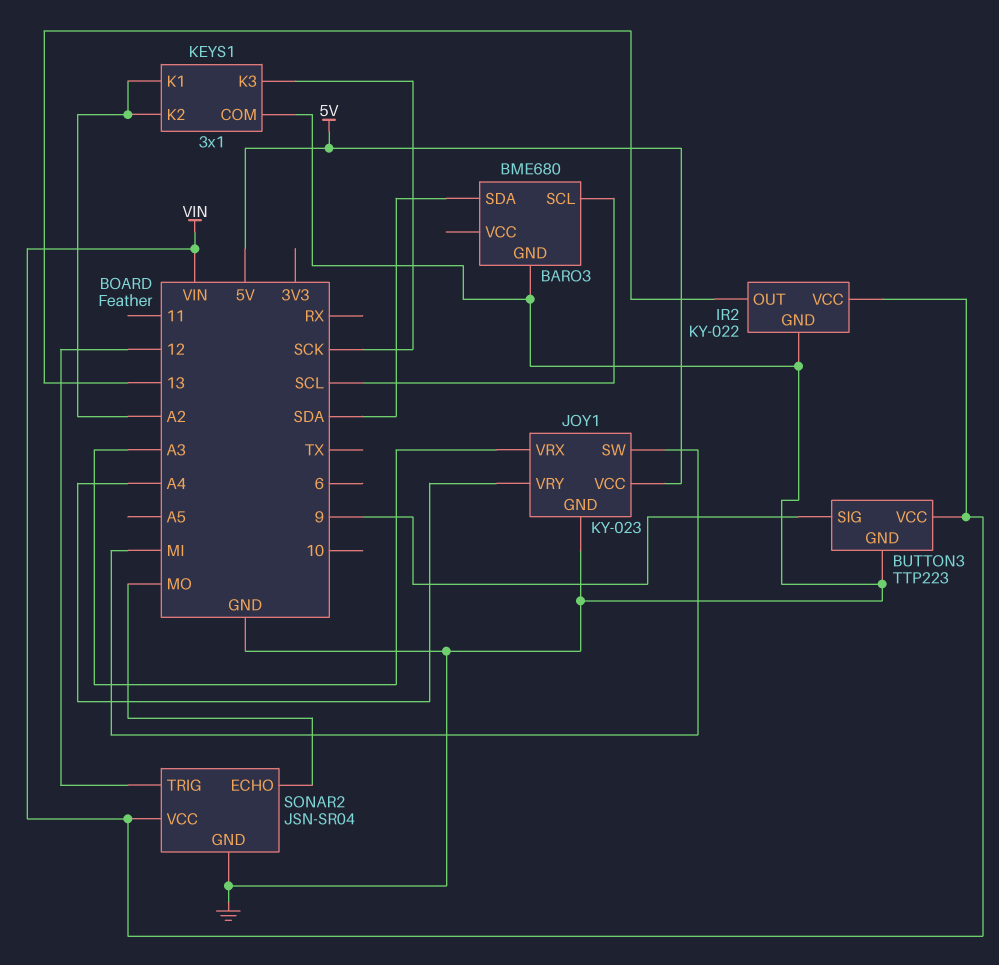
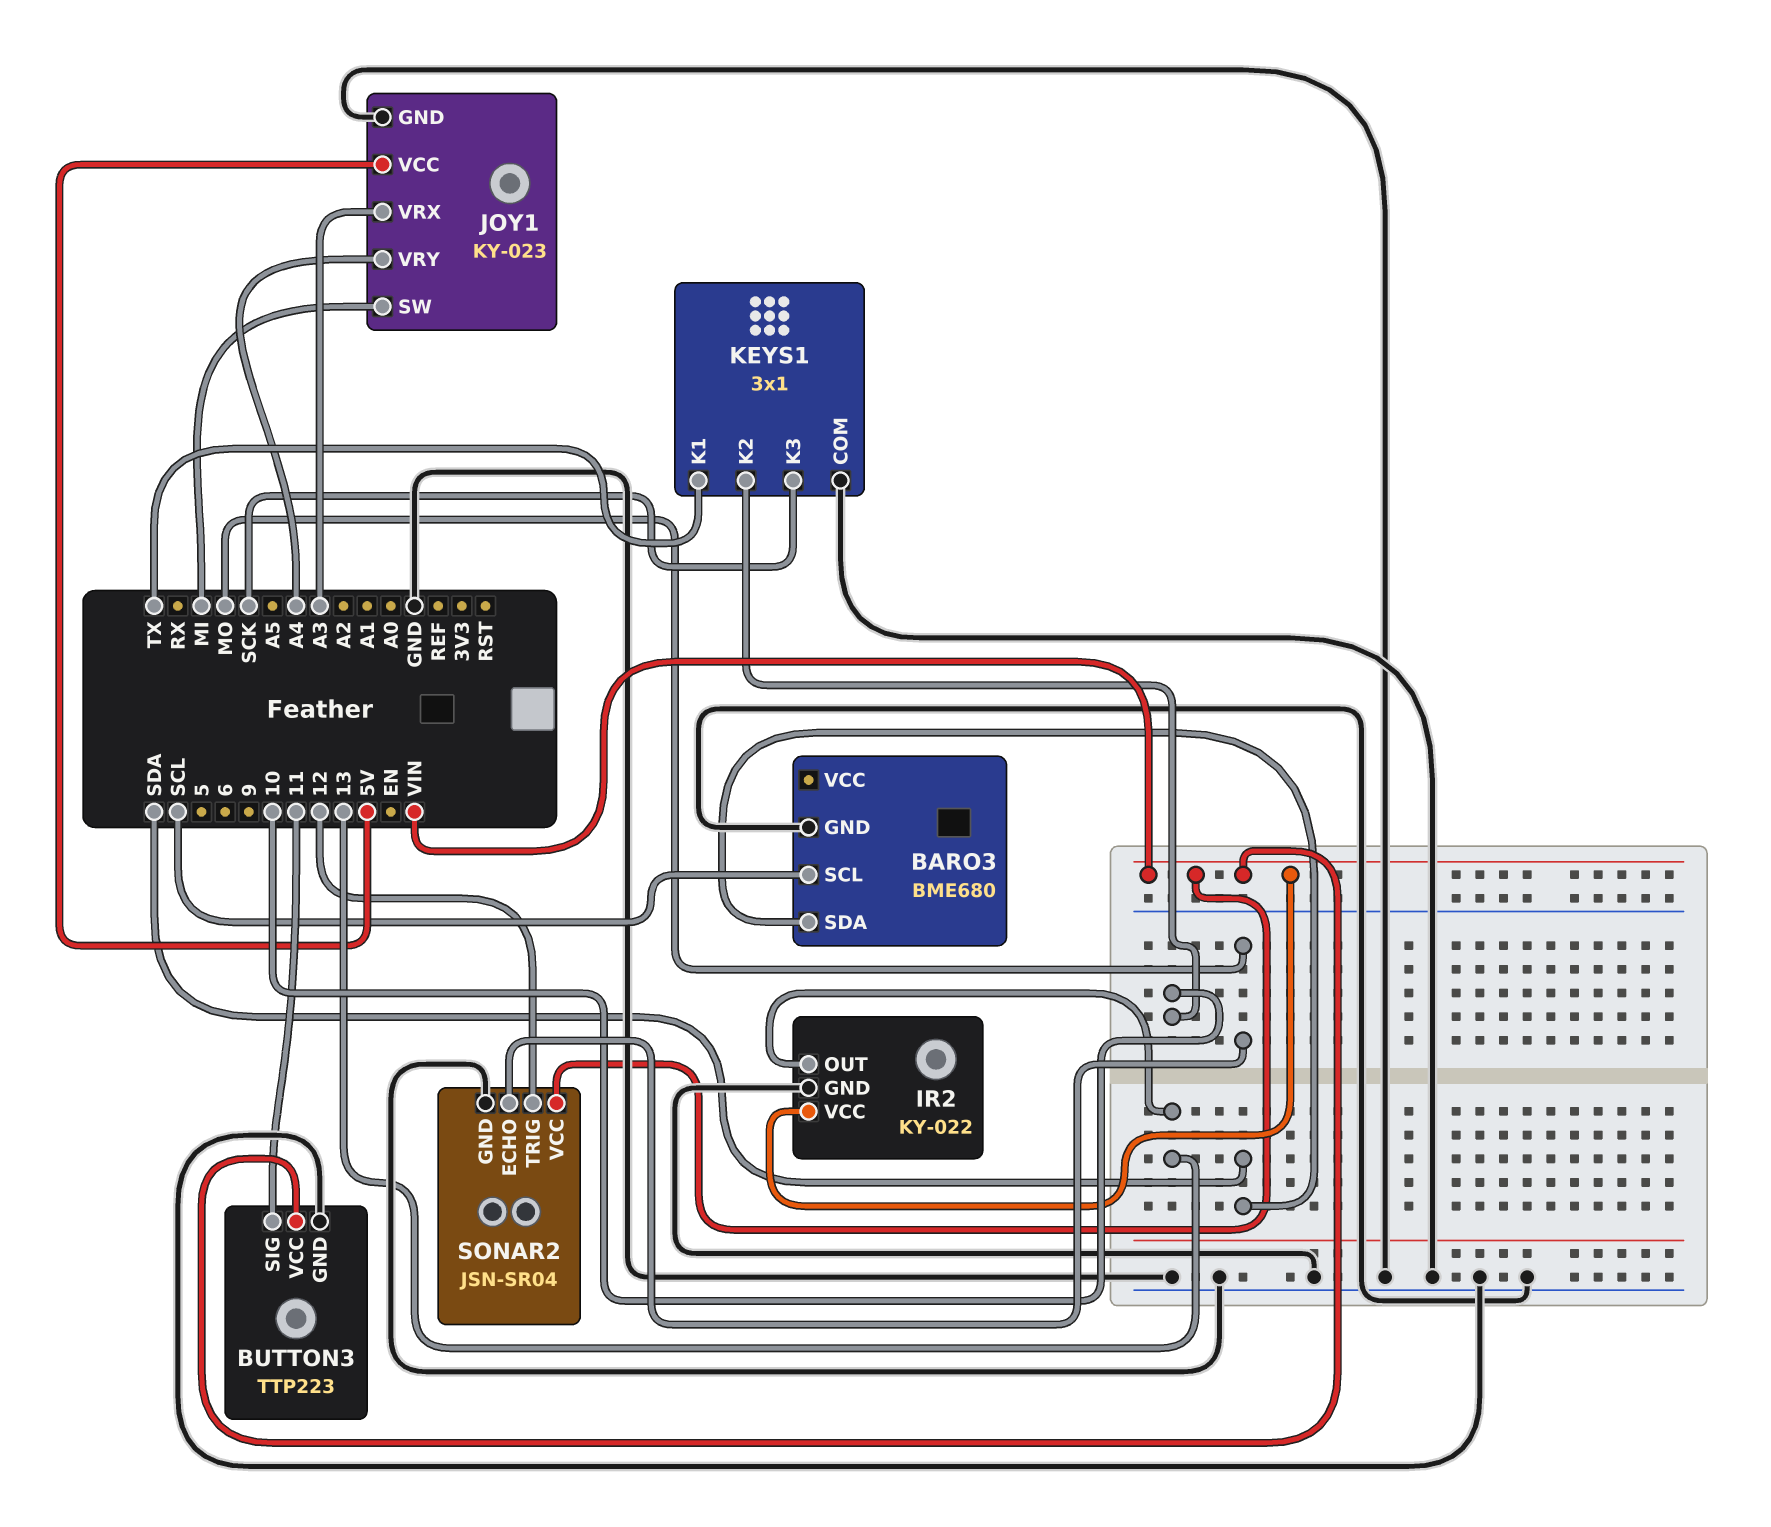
BUTTON3 pin SIG: 9 -> 11
KEYS1 pin K1: A2 -> TX
KEYS1 pin K2: A2 -> 10

